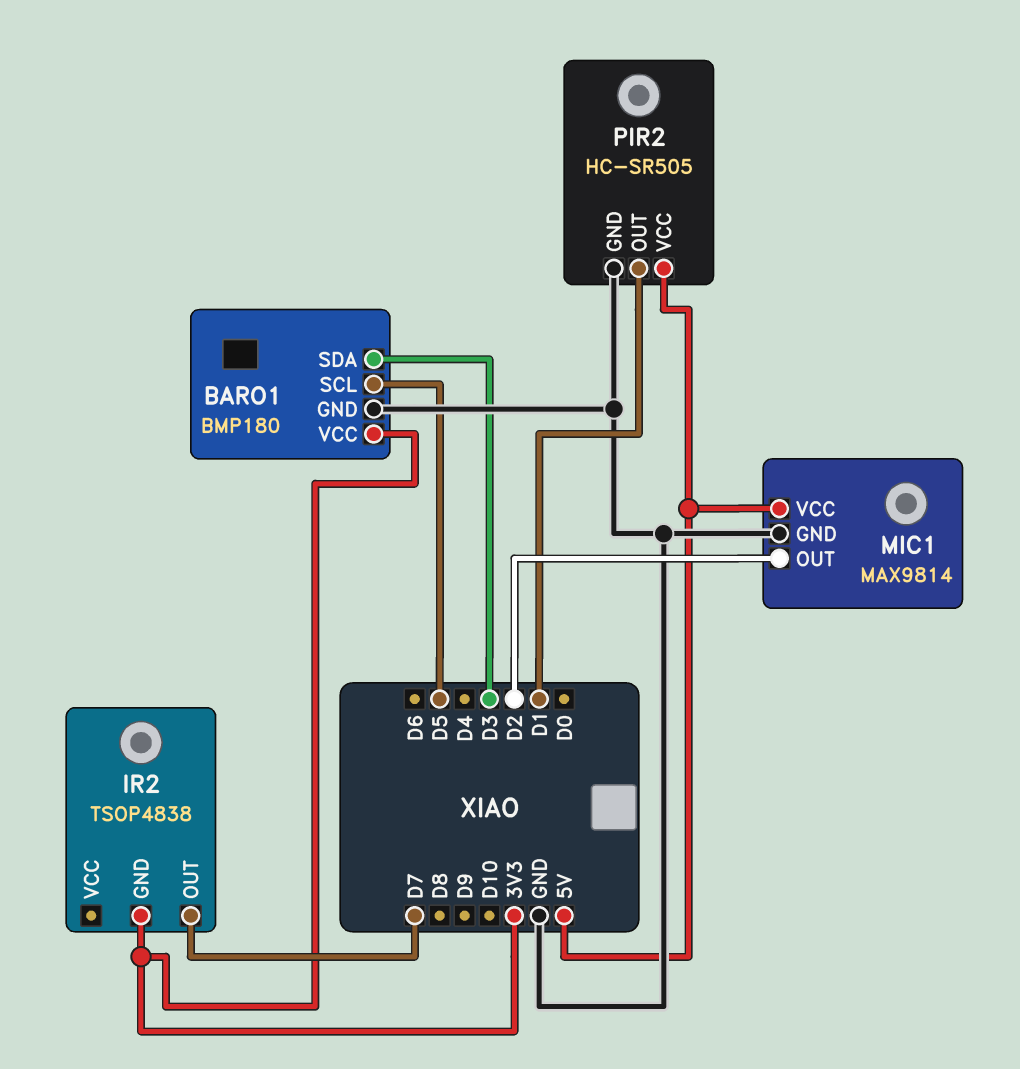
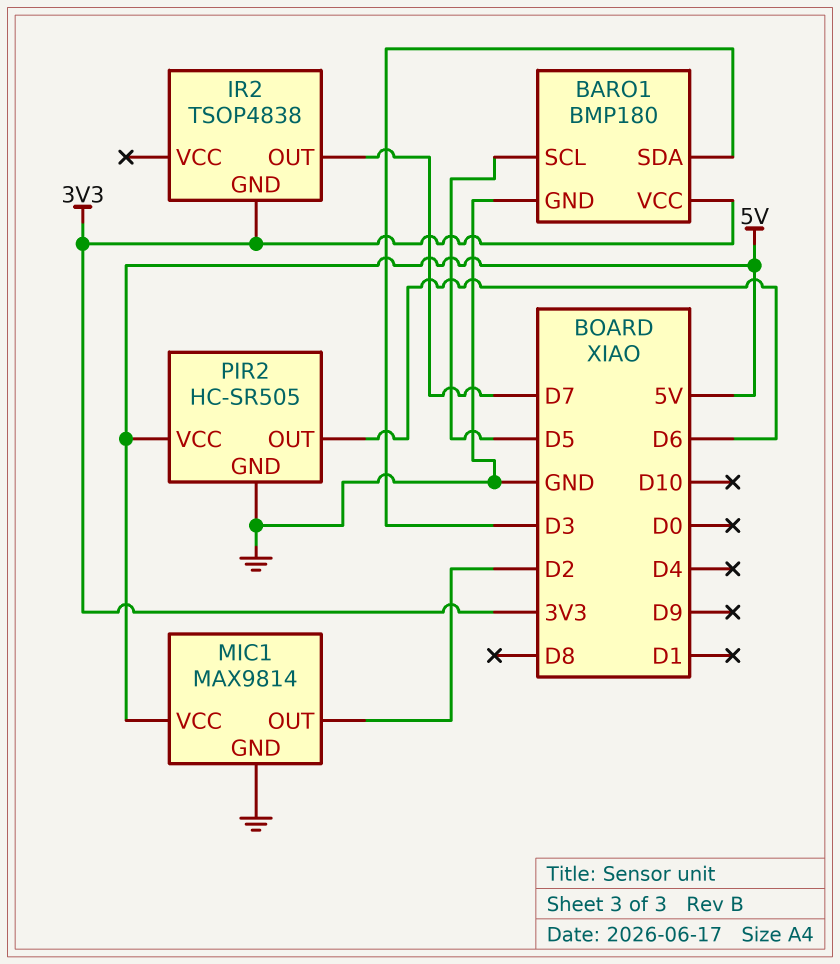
PIR2 pin OUT: D1 -> D6

